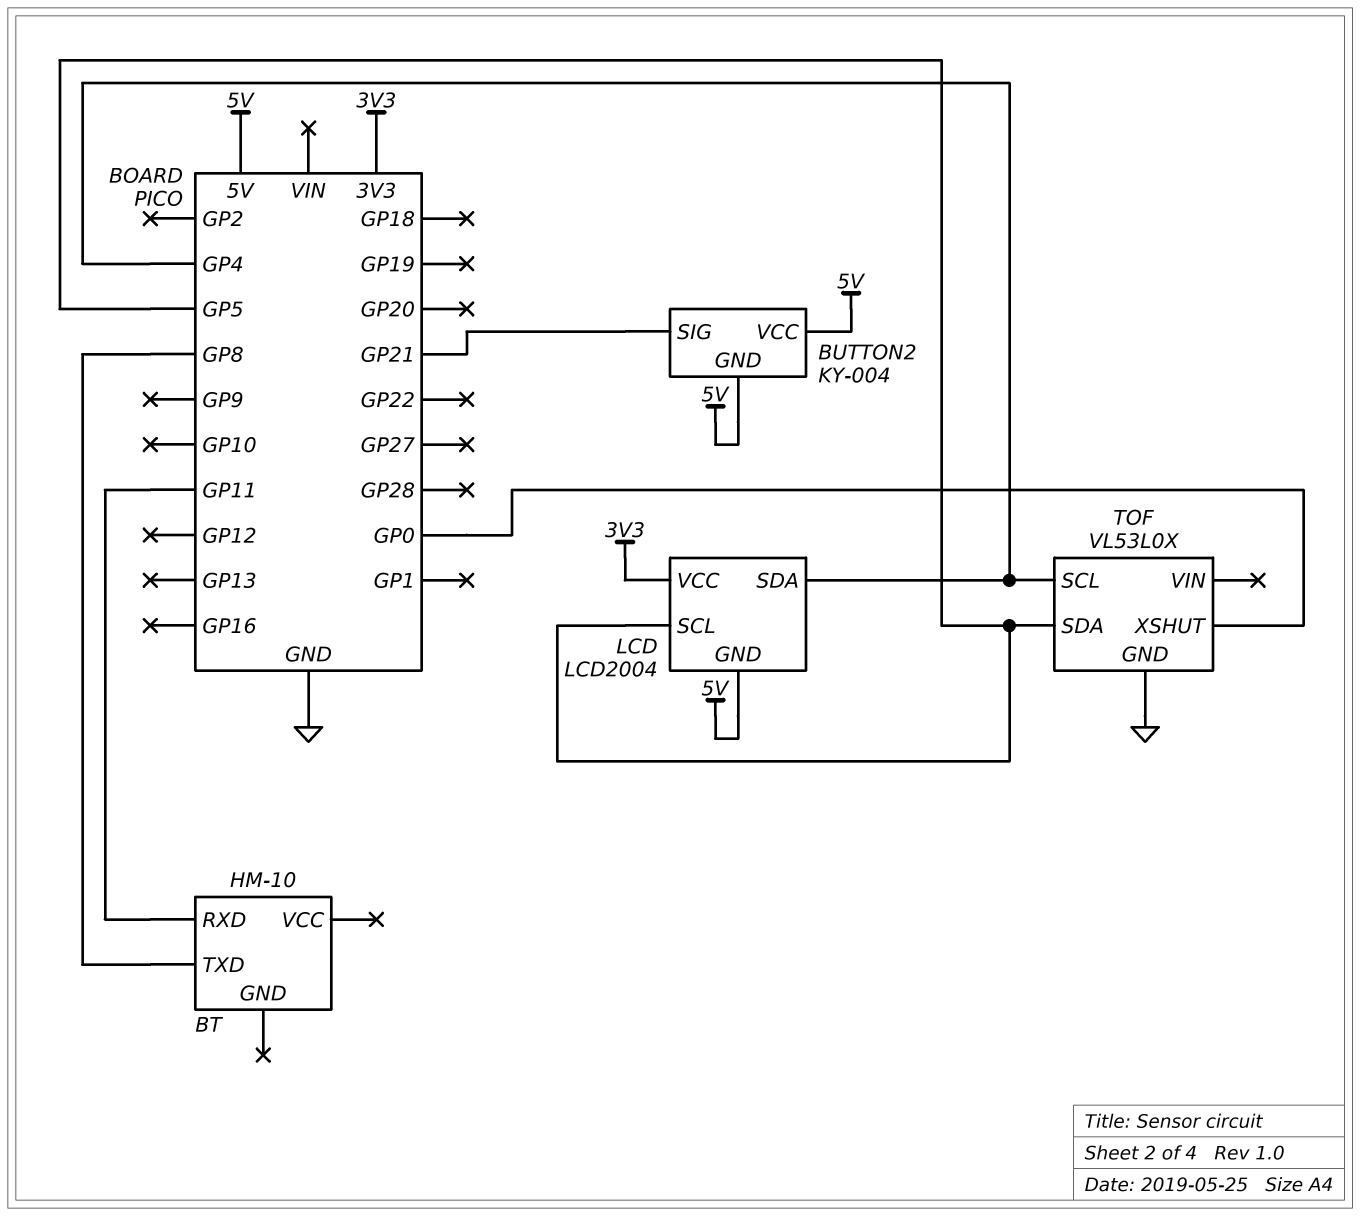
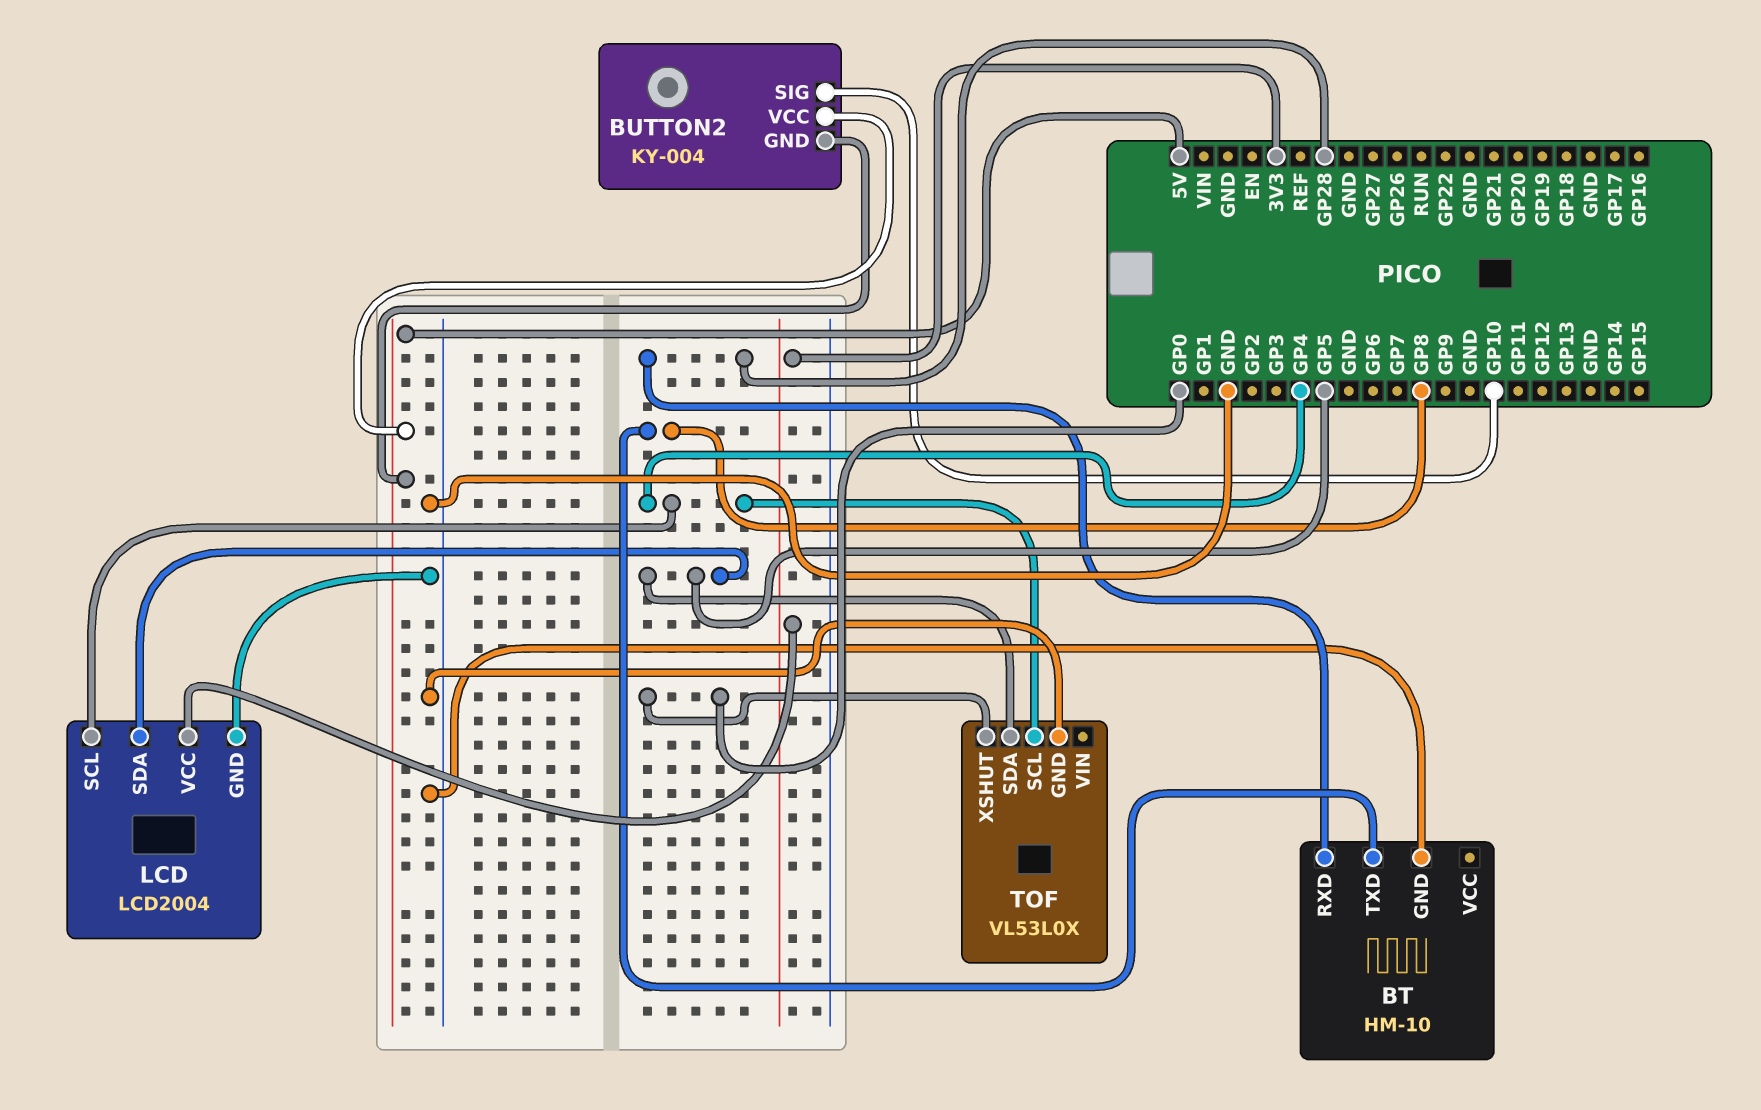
BT pin GND: none -> GND
BT pin RXD: GP11 -> GP28
BUTTON2 pin SIG: GP21 -> GP10
LCD pin GND: 5V -> GND
LCD pin SCL: GP5 -> GP4
LCD pin SDA: GP4 -> GP5

